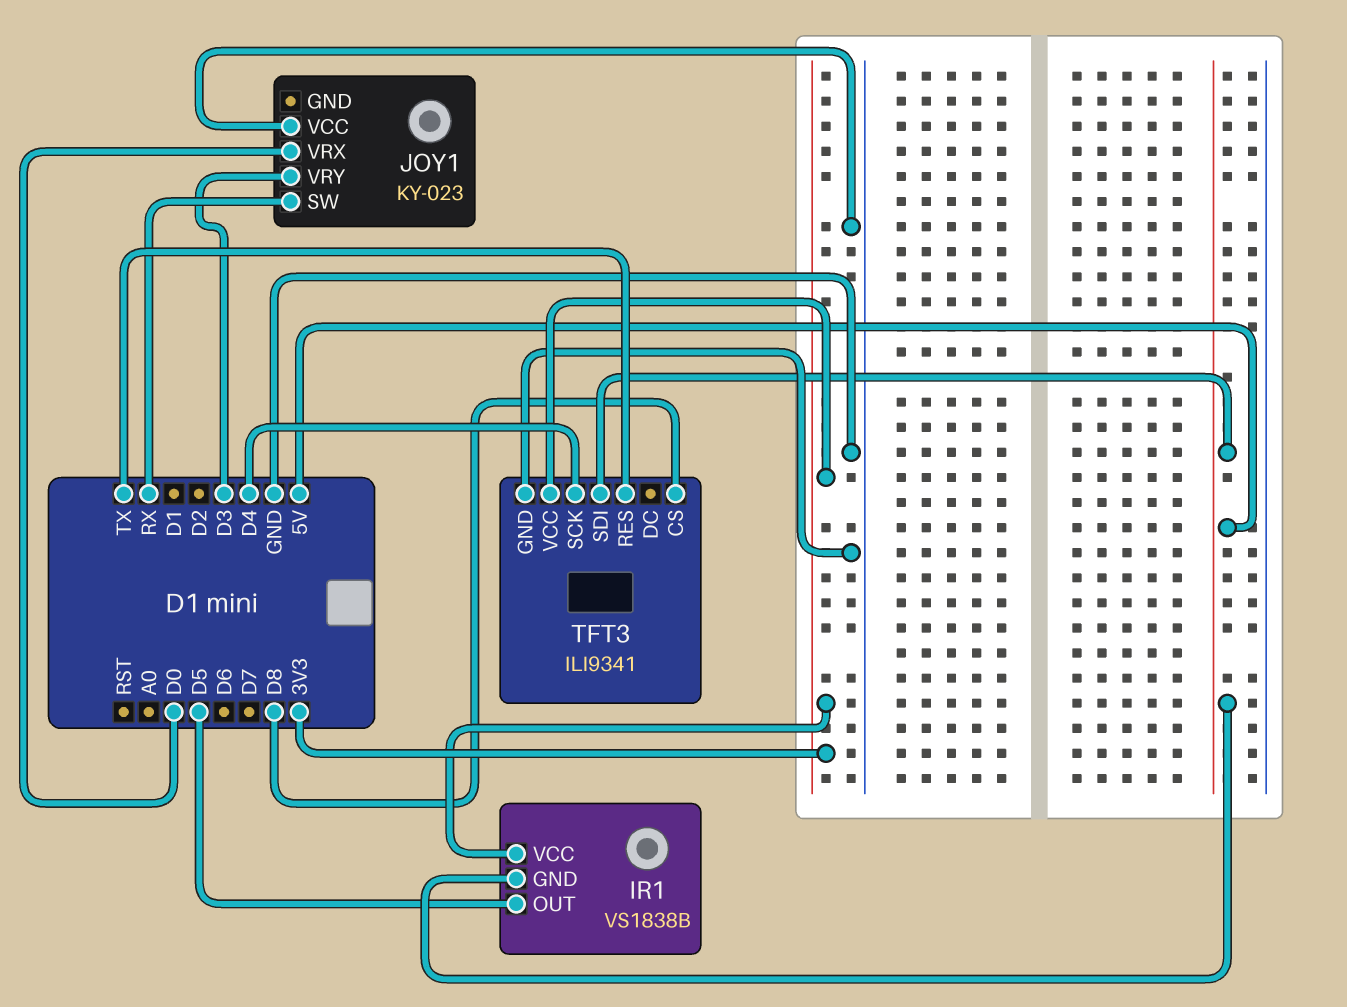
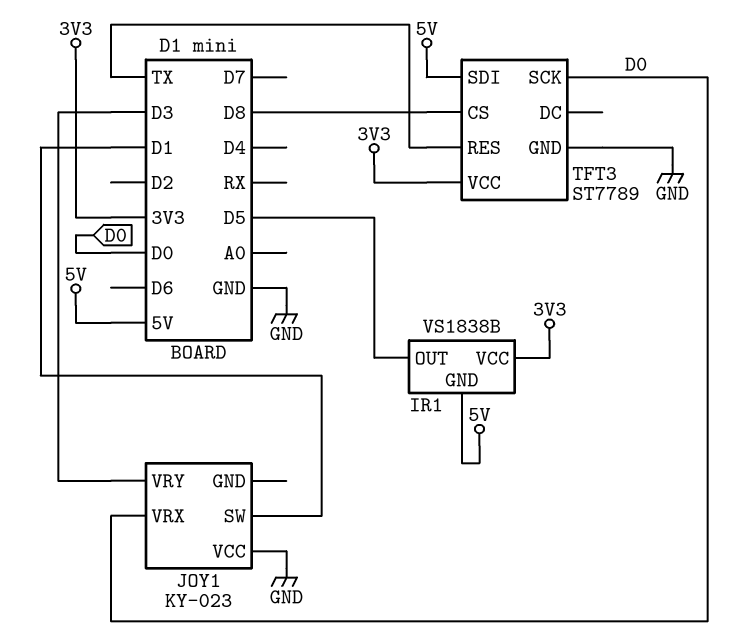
JOY1 pin SW: RX -> D1
TFT3: ILI9341 -> ST7789
TFT3 pin SCK: D4 -> D0

